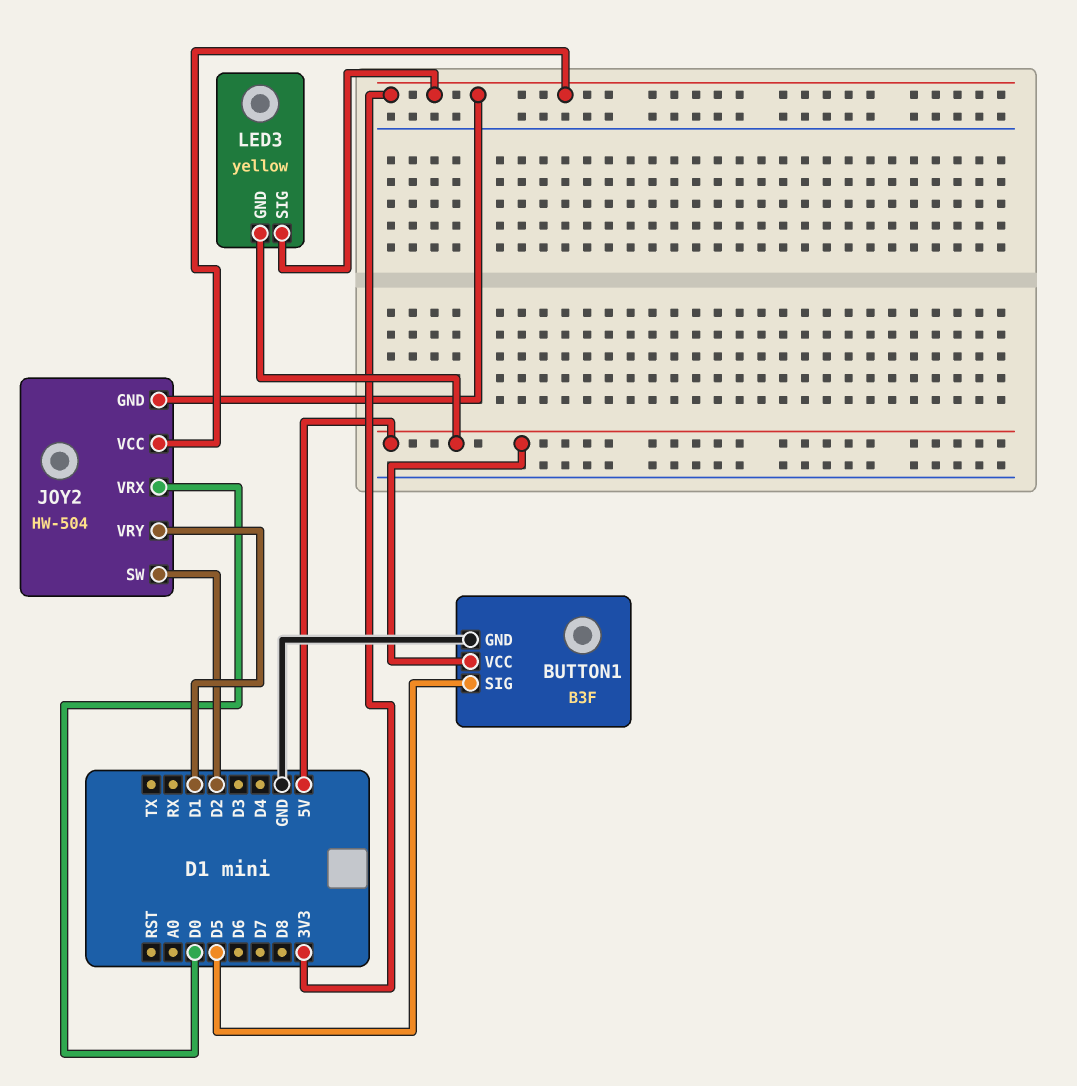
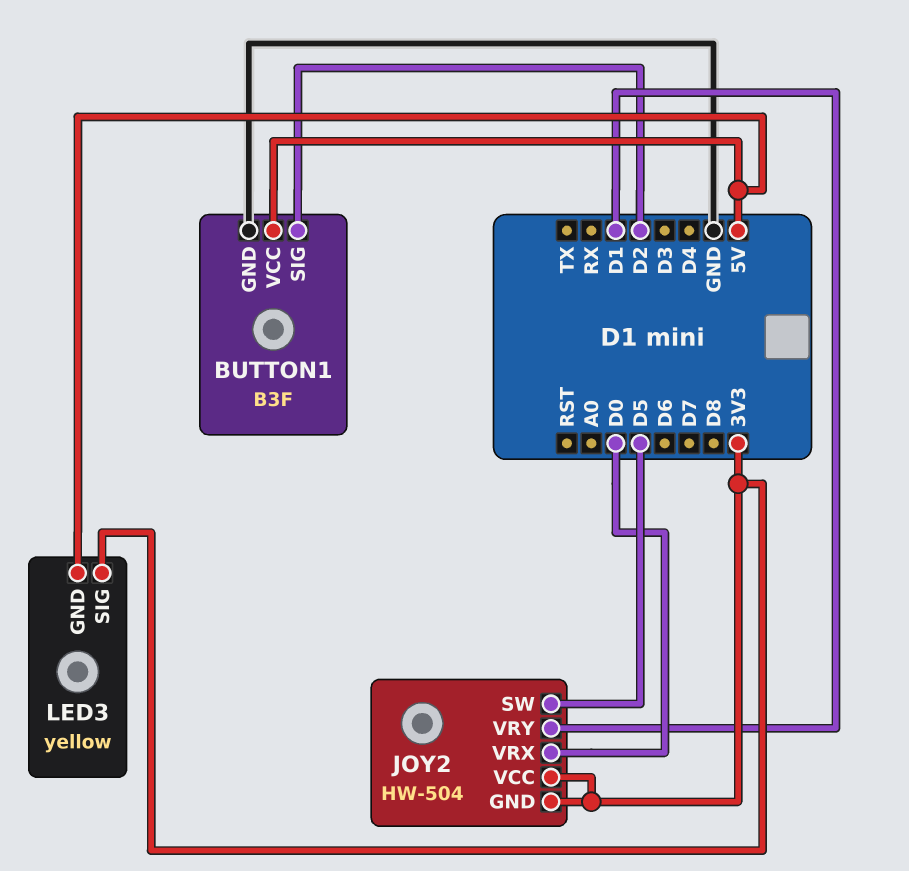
BUTTON1 pin SIG: D5 -> D2
JOY2 pin SW: D2 -> D5

